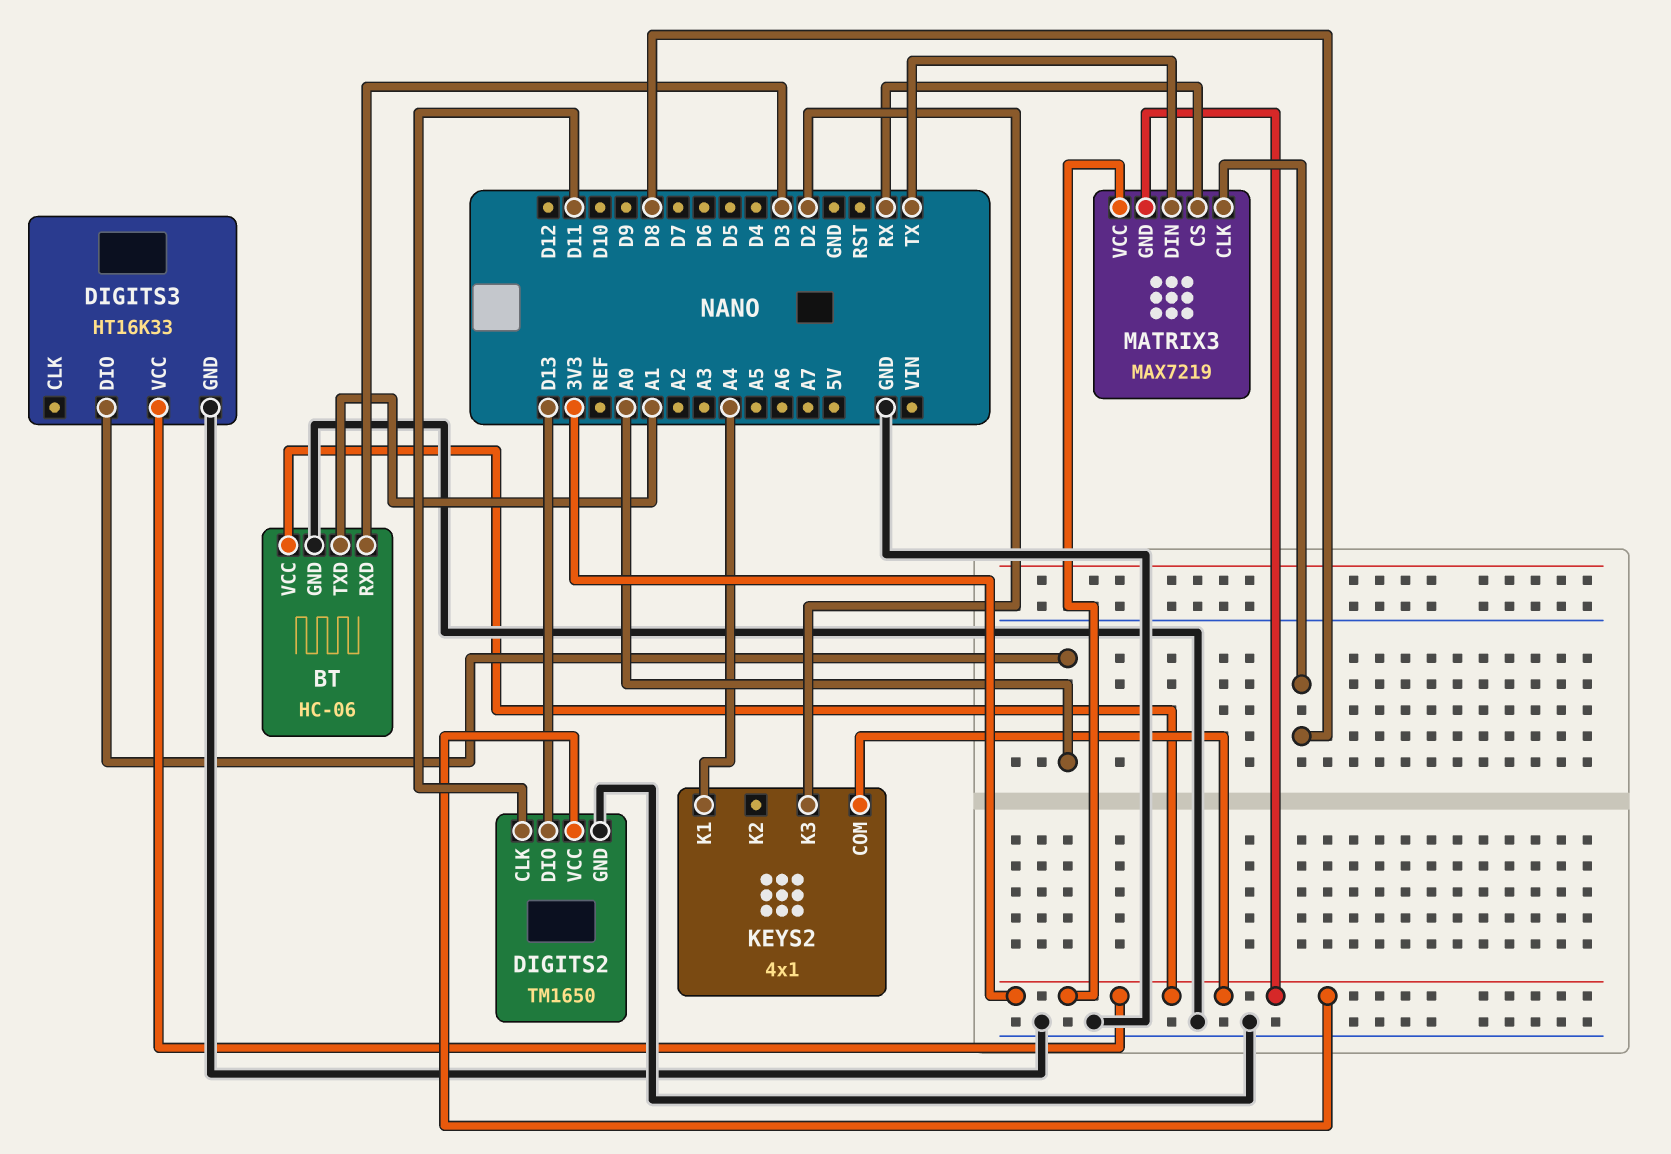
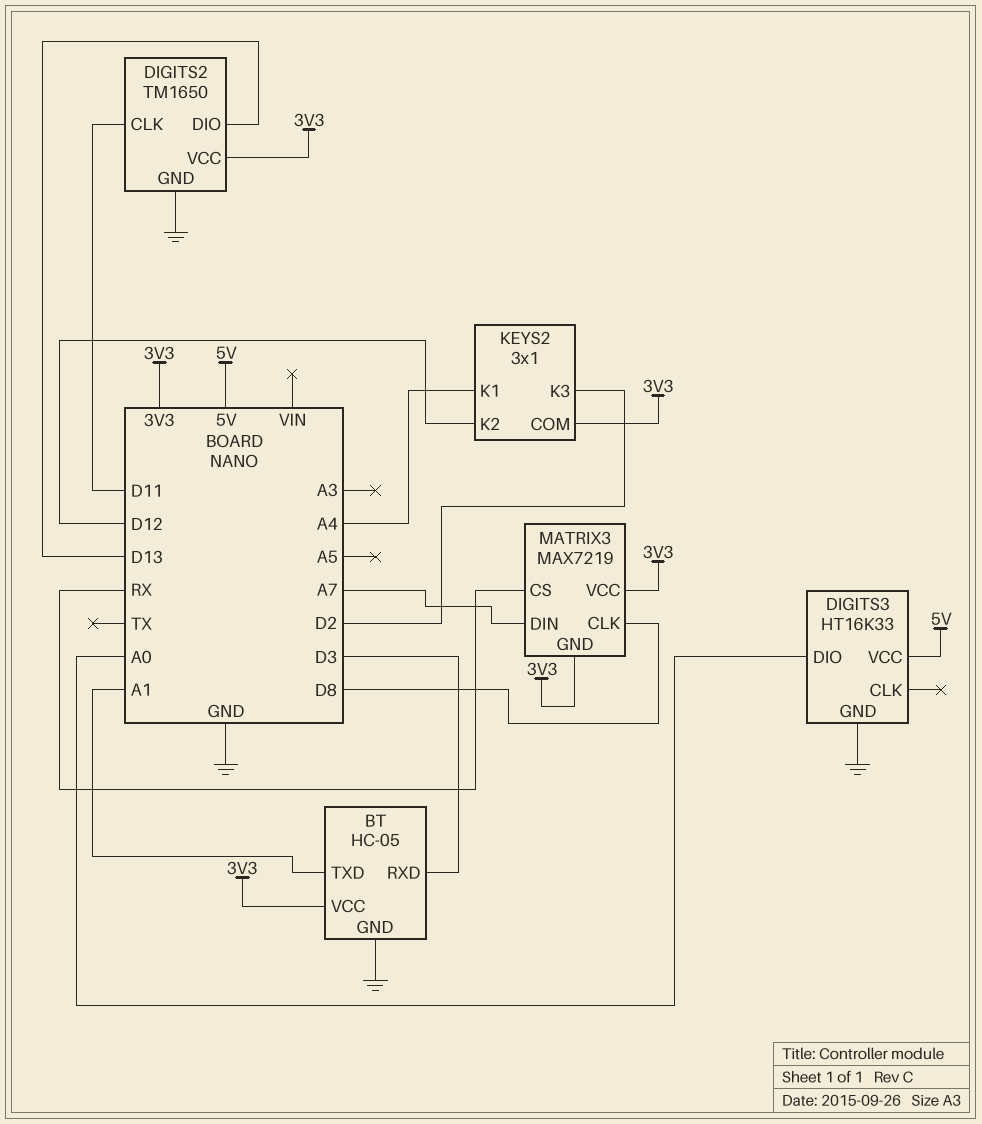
BT: HC-06 -> HC-05
DIGITS3 pin VCC: 3V3 -> 5V
KEYS2: 4x1 -> 3x1
KEYS2 pin K2: none -> D12
MATRIX3 pin DIN: TX -> A7

